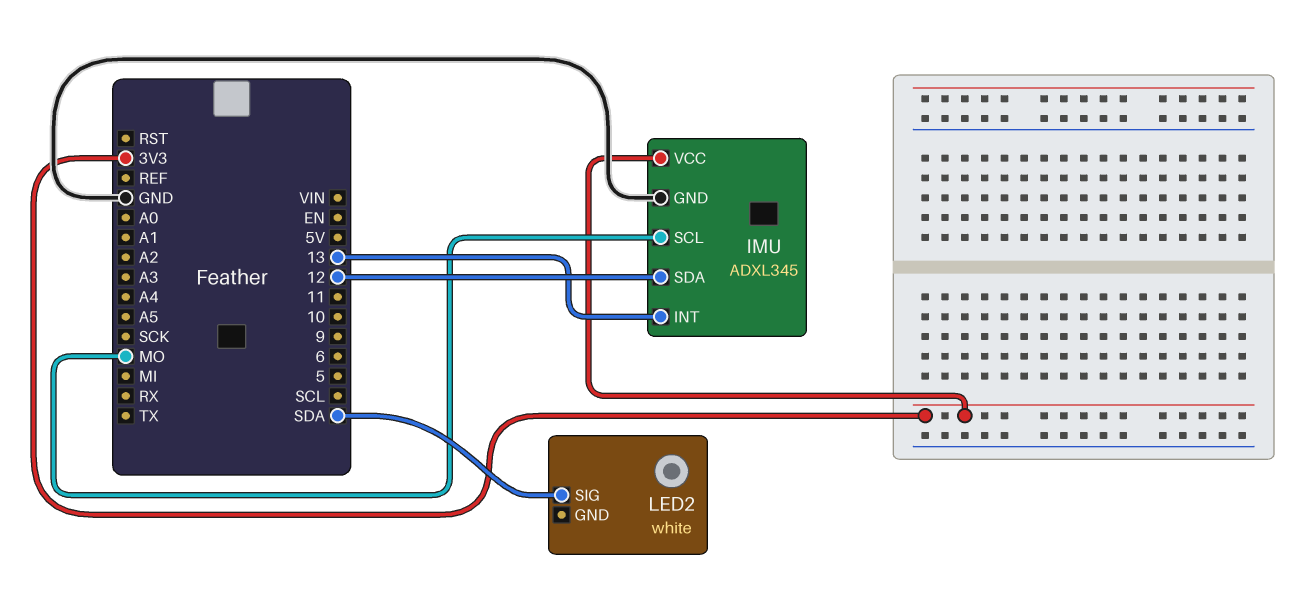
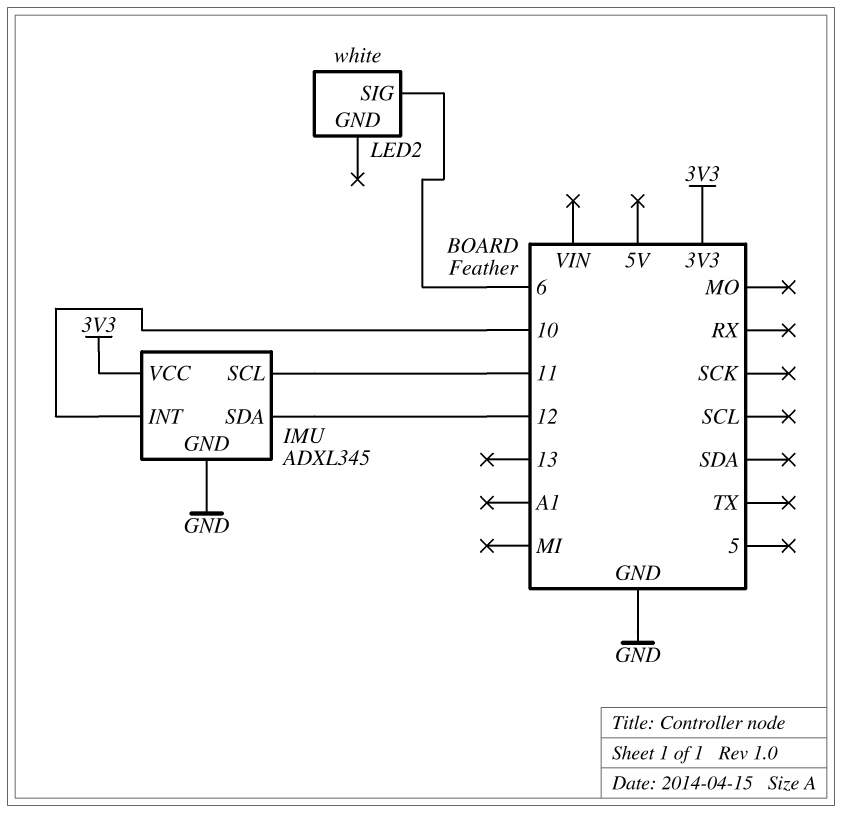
IMU pin INT: 13 -> 10
IMU pin SCL: MO -> 11
LED2 pin SIG: SDA -> 6

